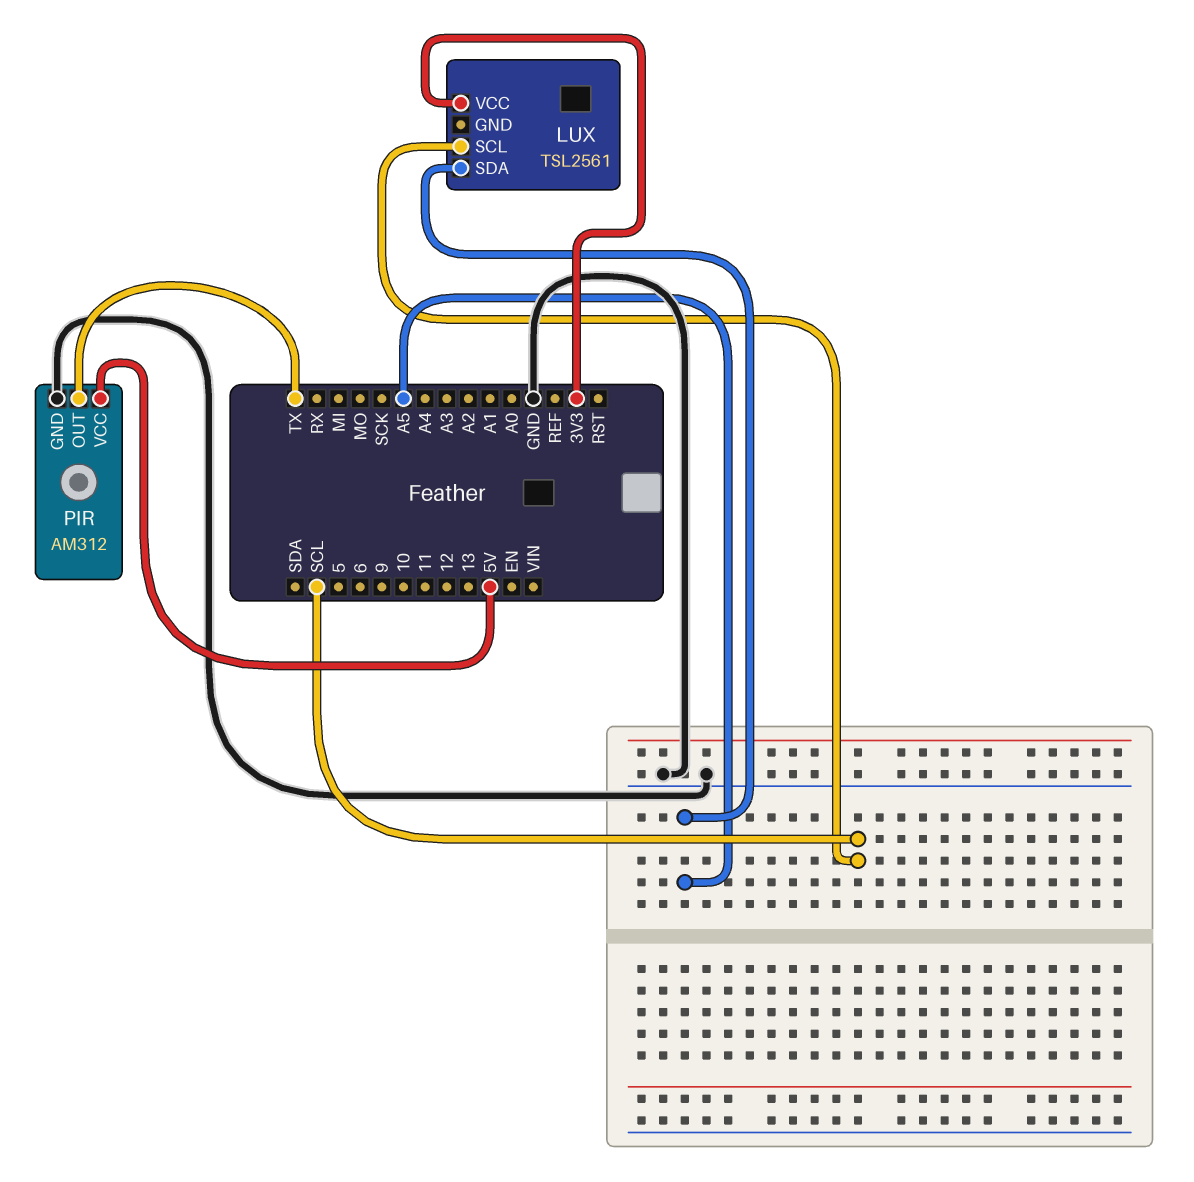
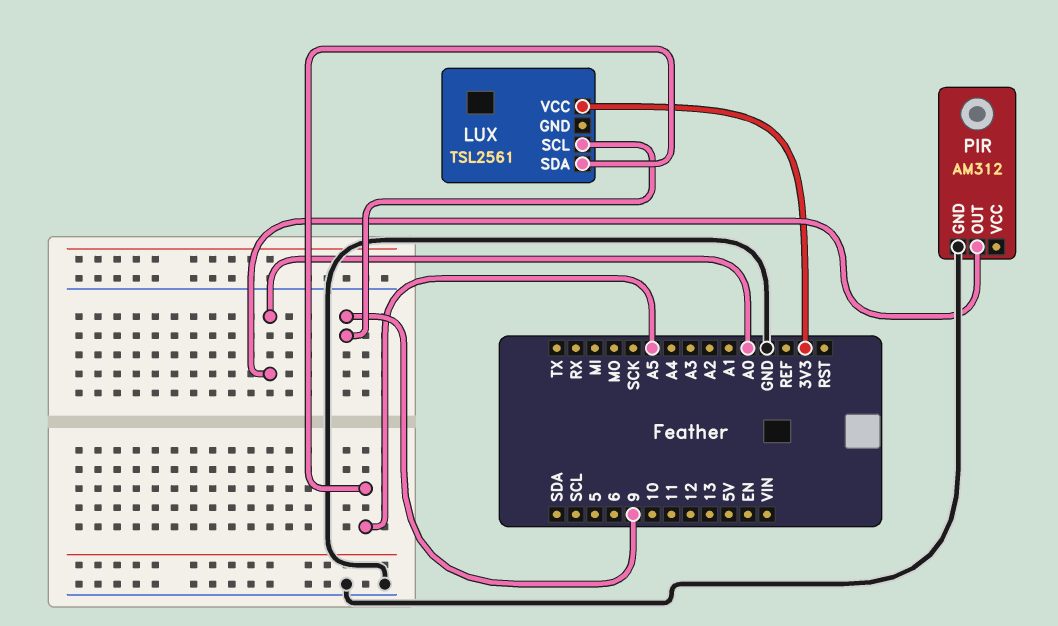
LUX pin SCL: SCL -> 9
PIR pin OUT: TX -> A0
PIR pin VCC: 5V -> none

